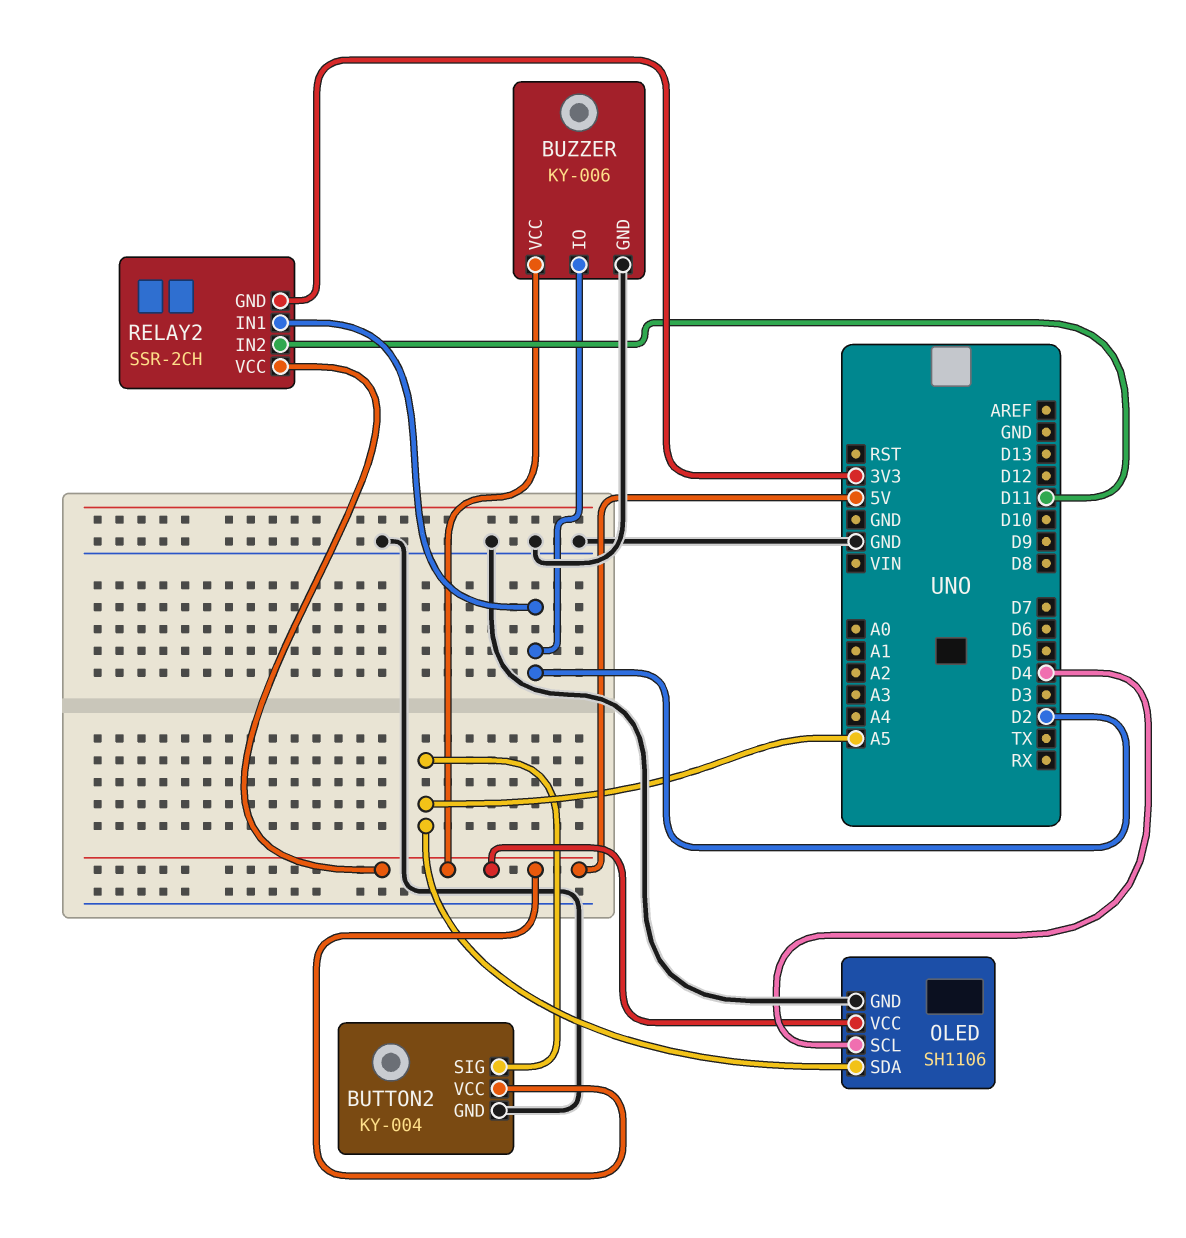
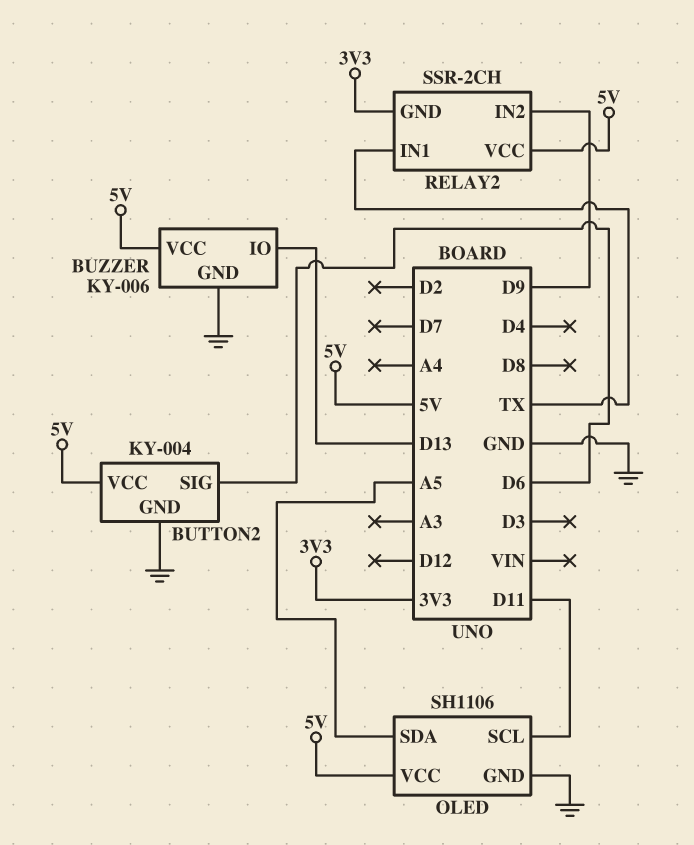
BUTTON2 pin SIG: A5 -> D6
BUZZER pin IO: D2 -> D13
OLED pin SCL: D4 -> D11
RELAY2 pin IN1: D2 -> TX
RELAY2 pin IN2: D11 -> D9

